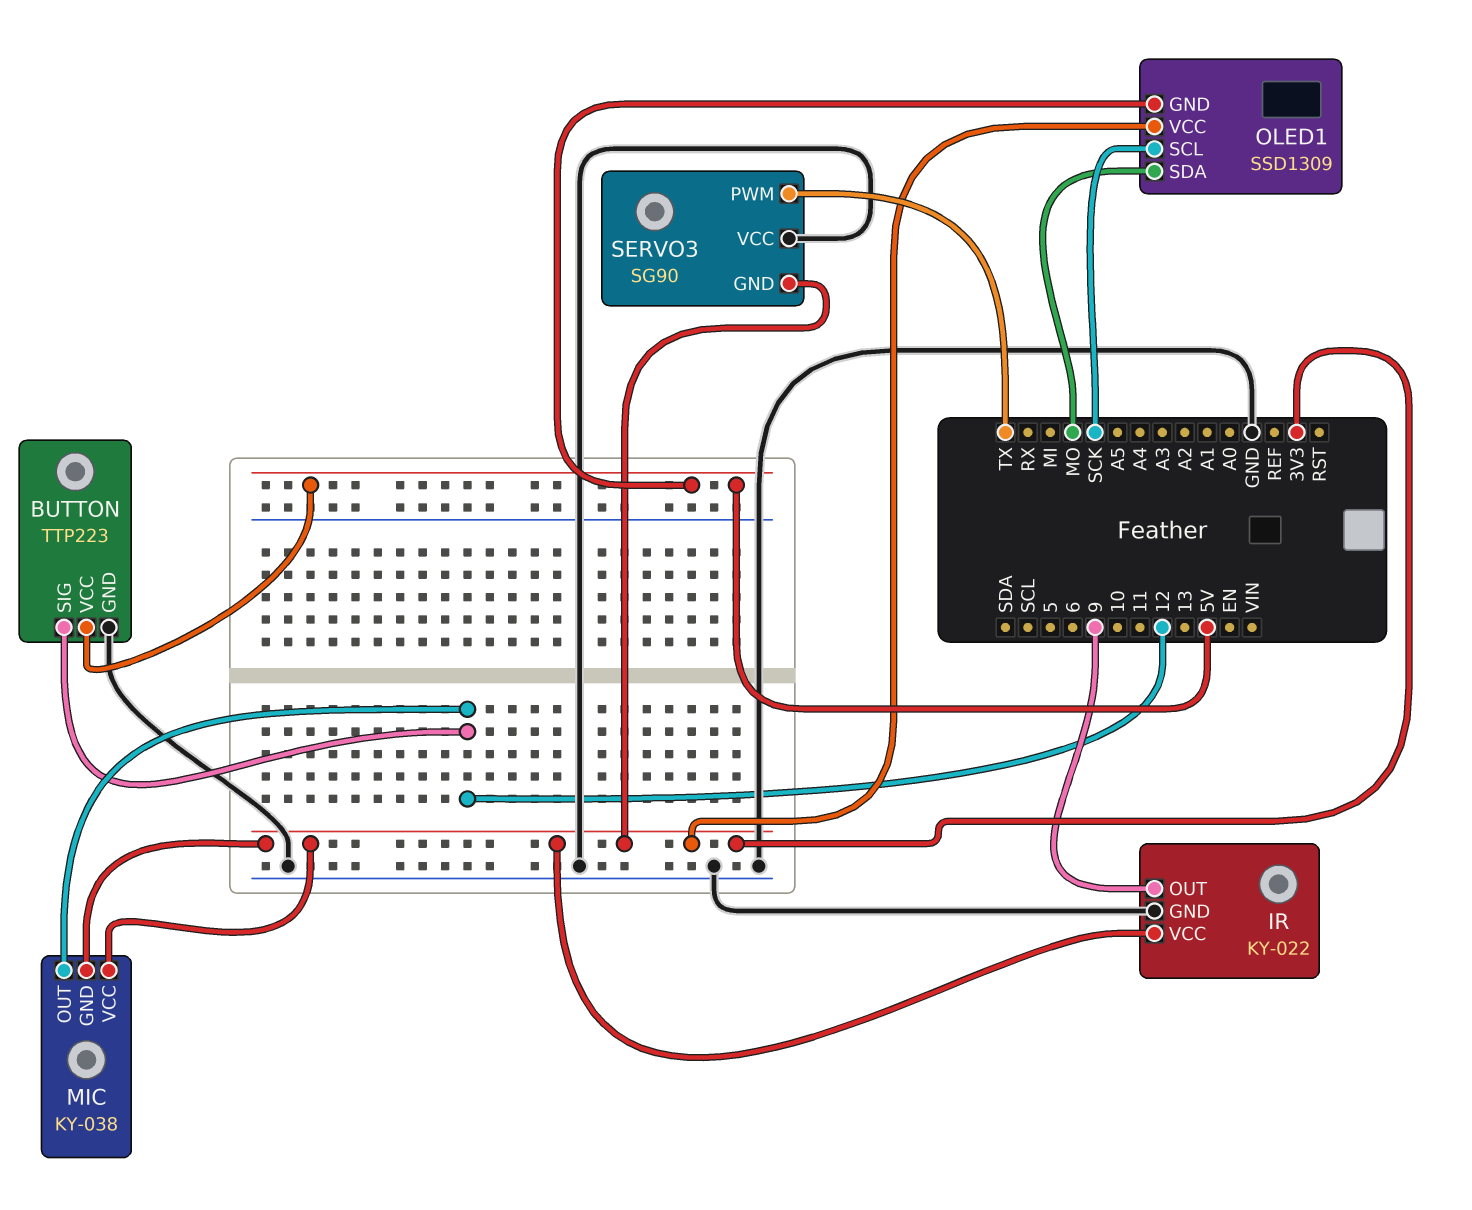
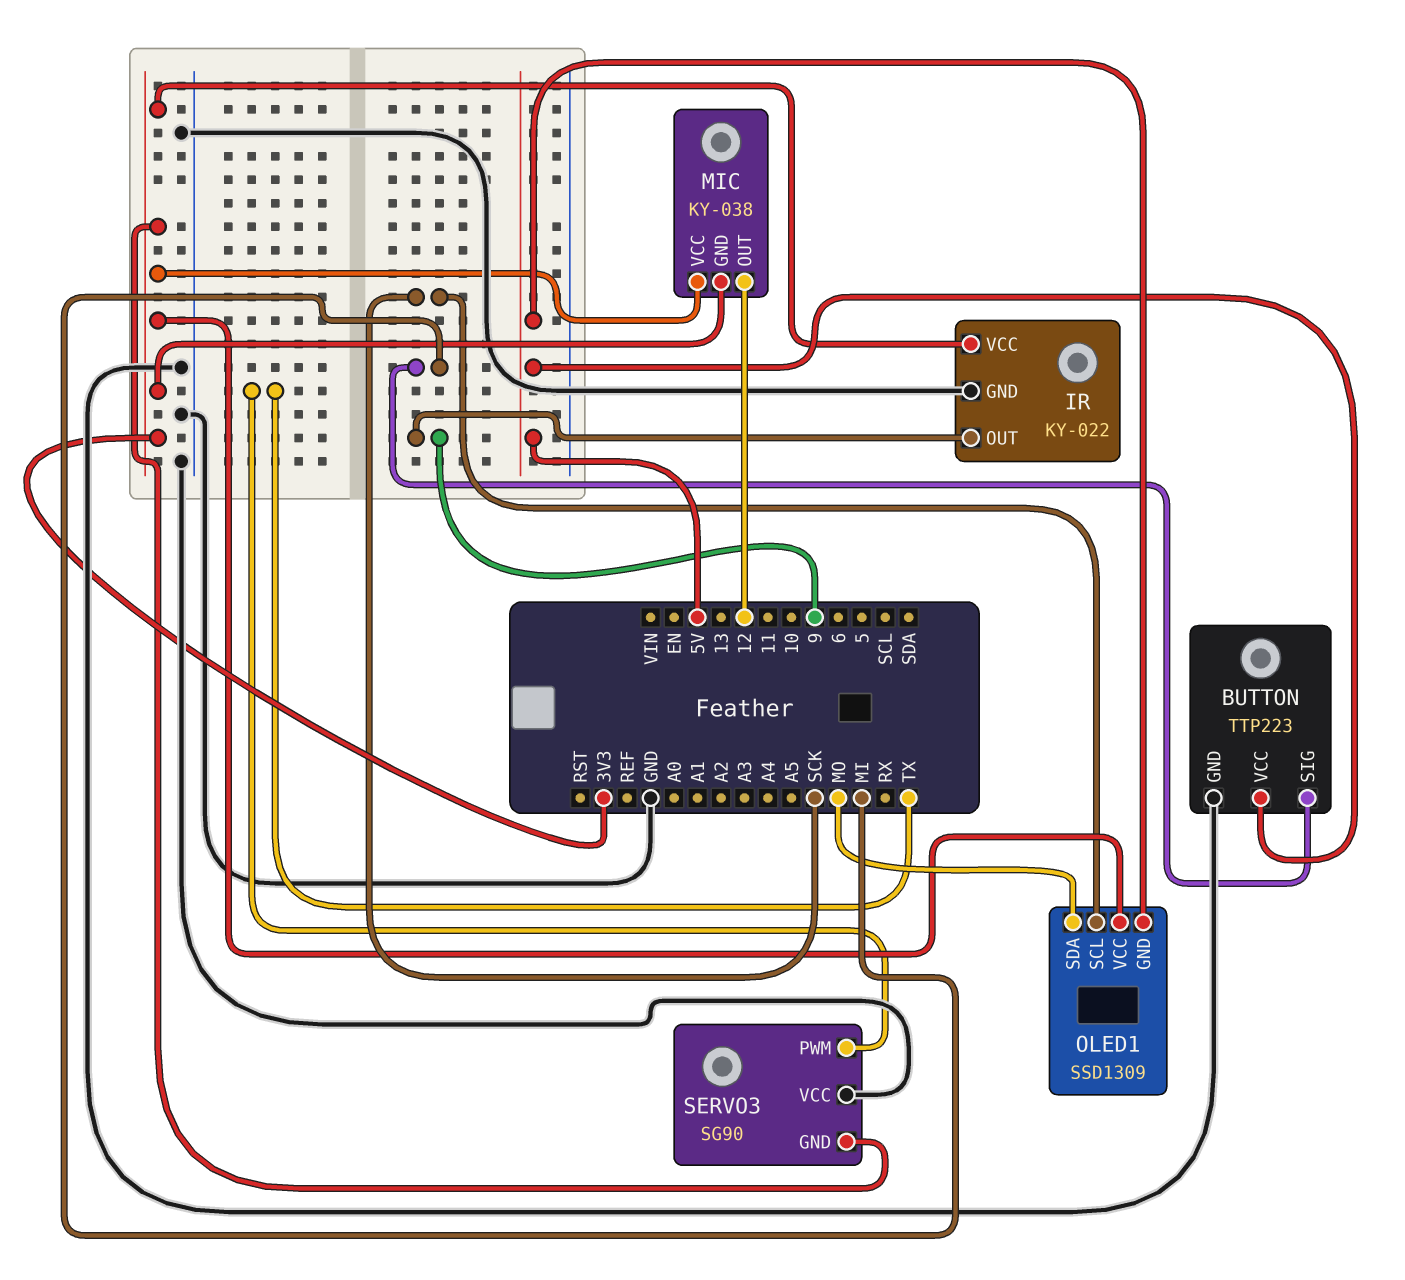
BUTTON pin SIG: 12 -> MI

